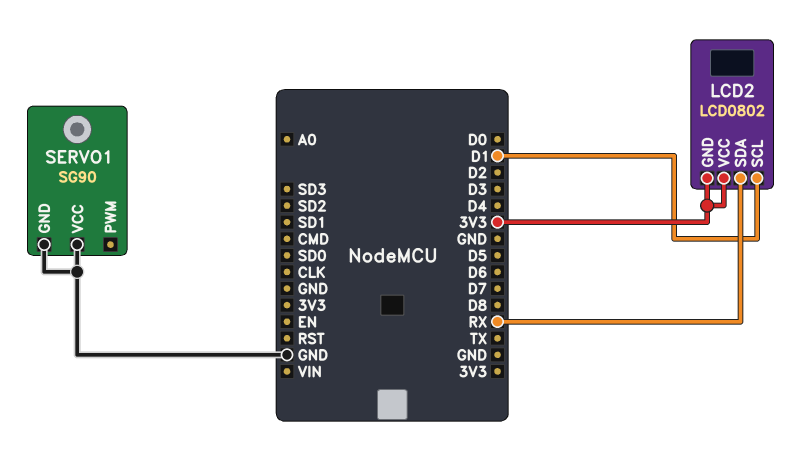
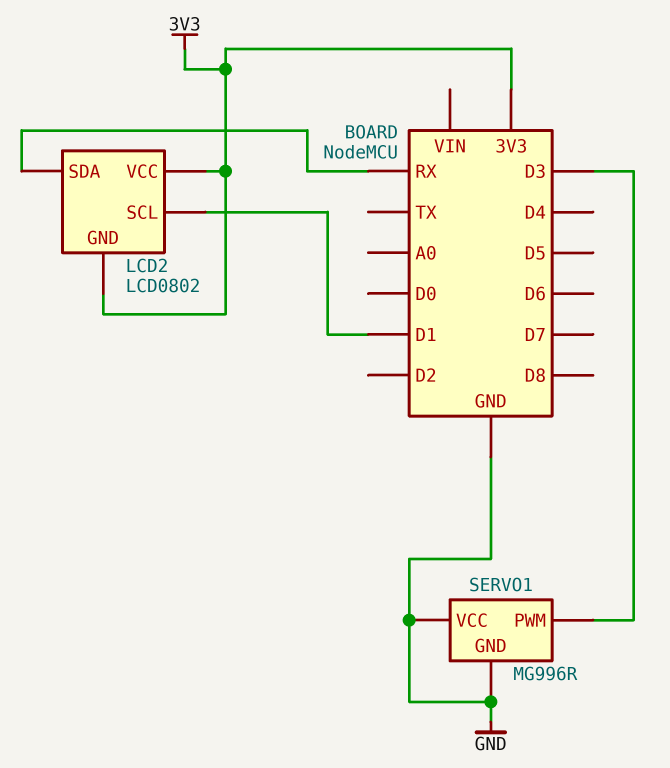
SERVO1: SG90 -> MG996R
SERVO1 pin PWM: none -> D3

